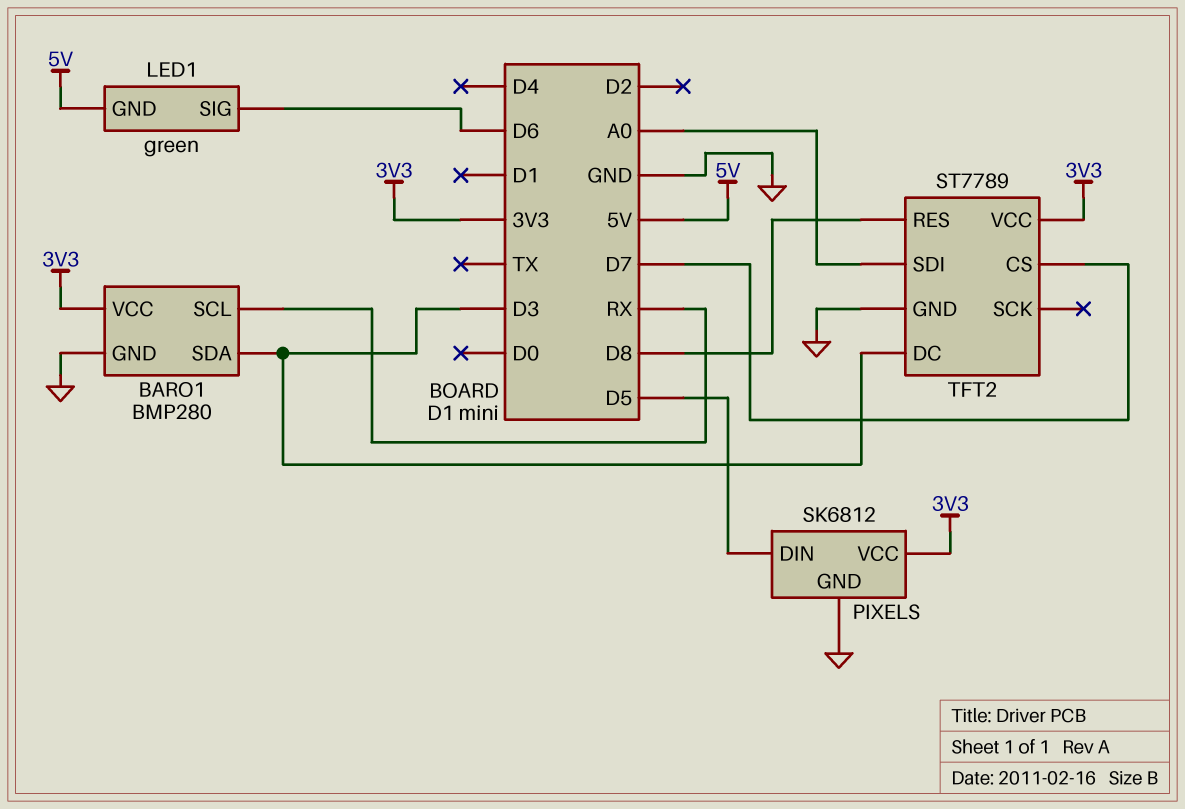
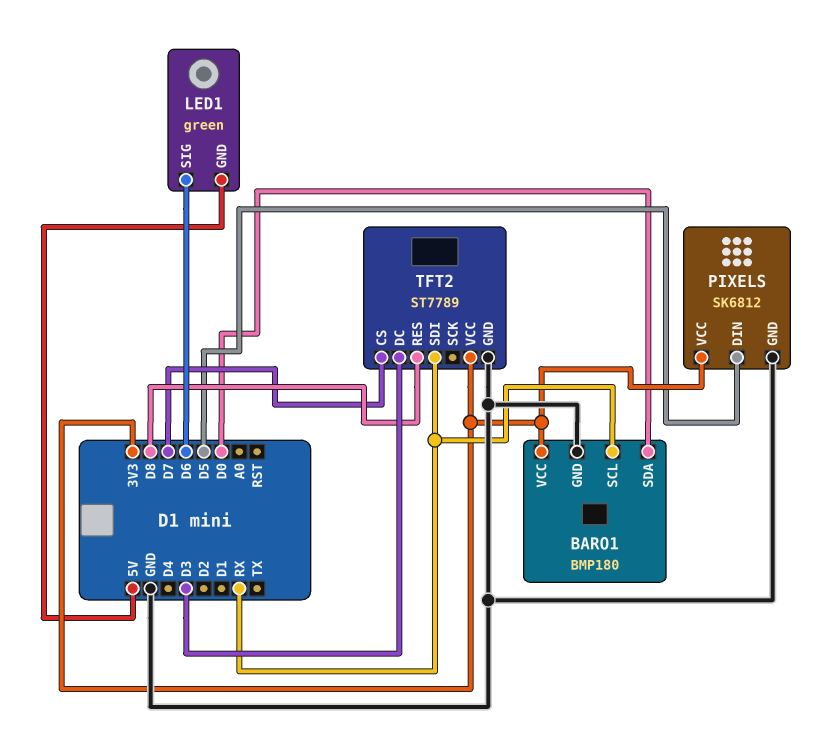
BARO1: BMP280 -> BMP180
BARO1 pin SDA: D3 -> D0
TFT2 pin SDI: A0 -> RX

